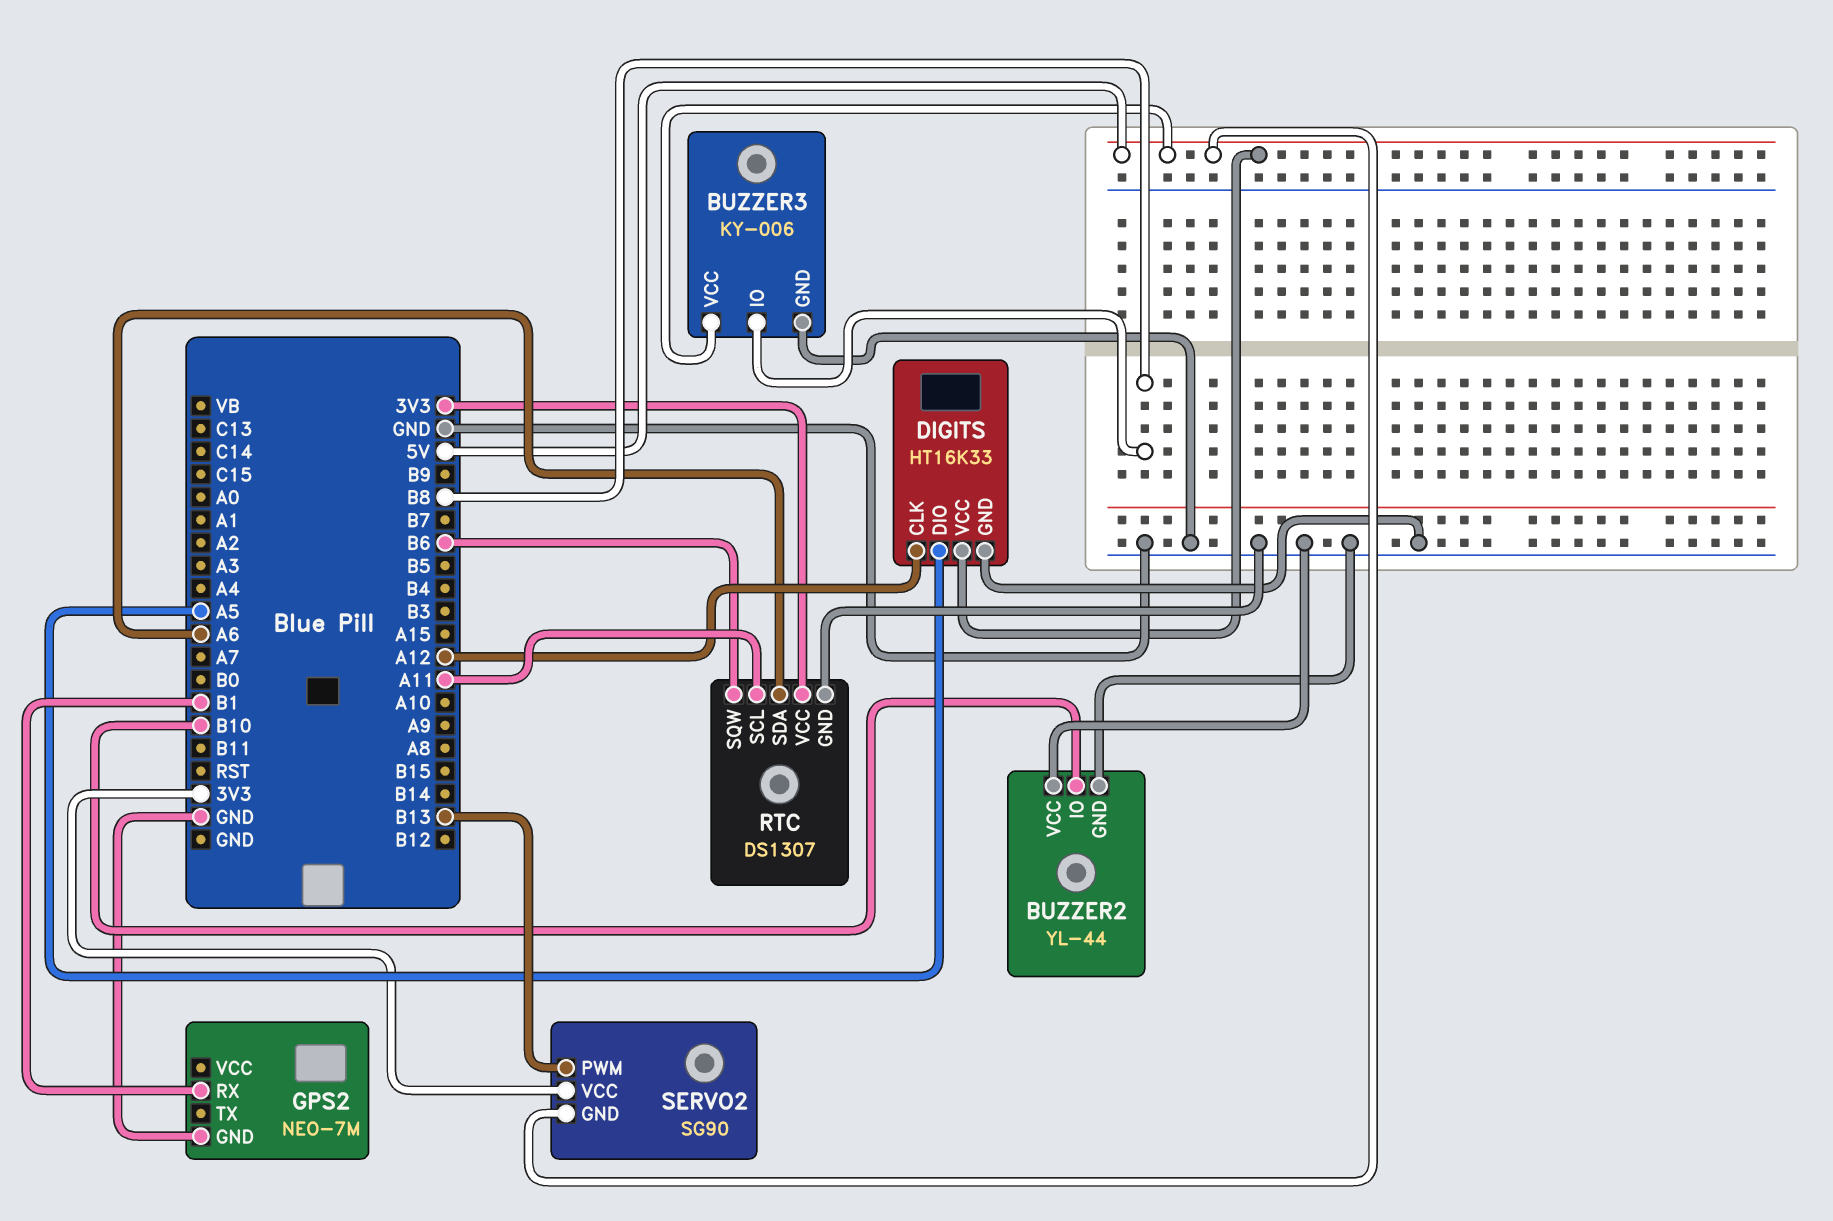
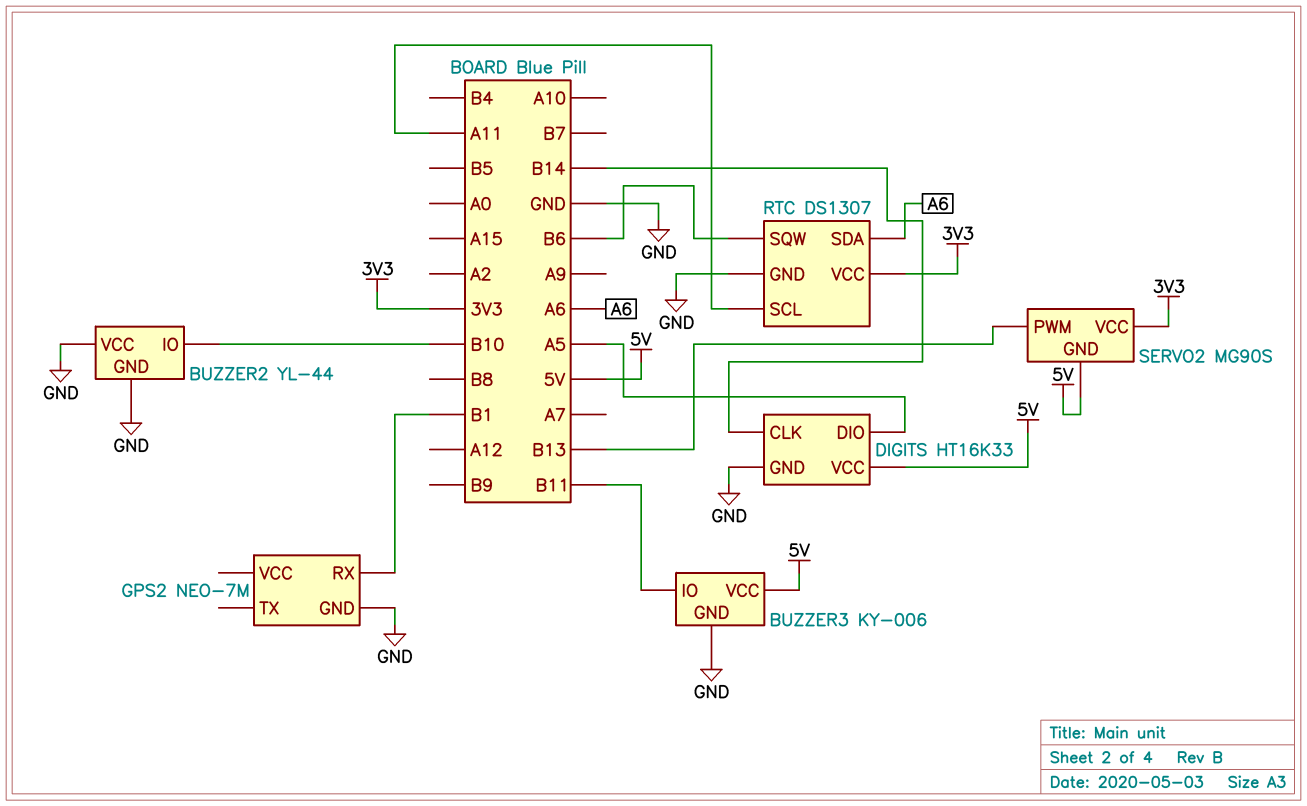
BUZZER3 pin IO: B8 -> B11
DIGITS pin CLK: A12 -> B14
SERVO2: SG90 -> MG90S

